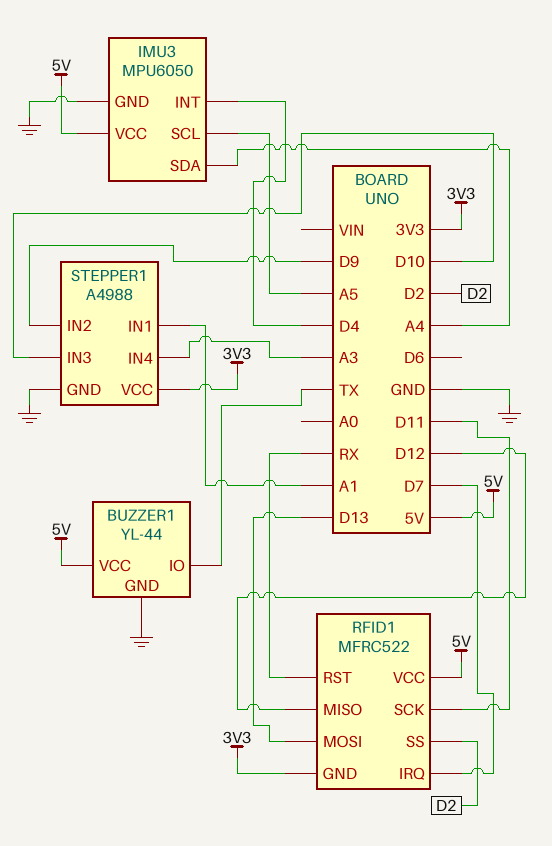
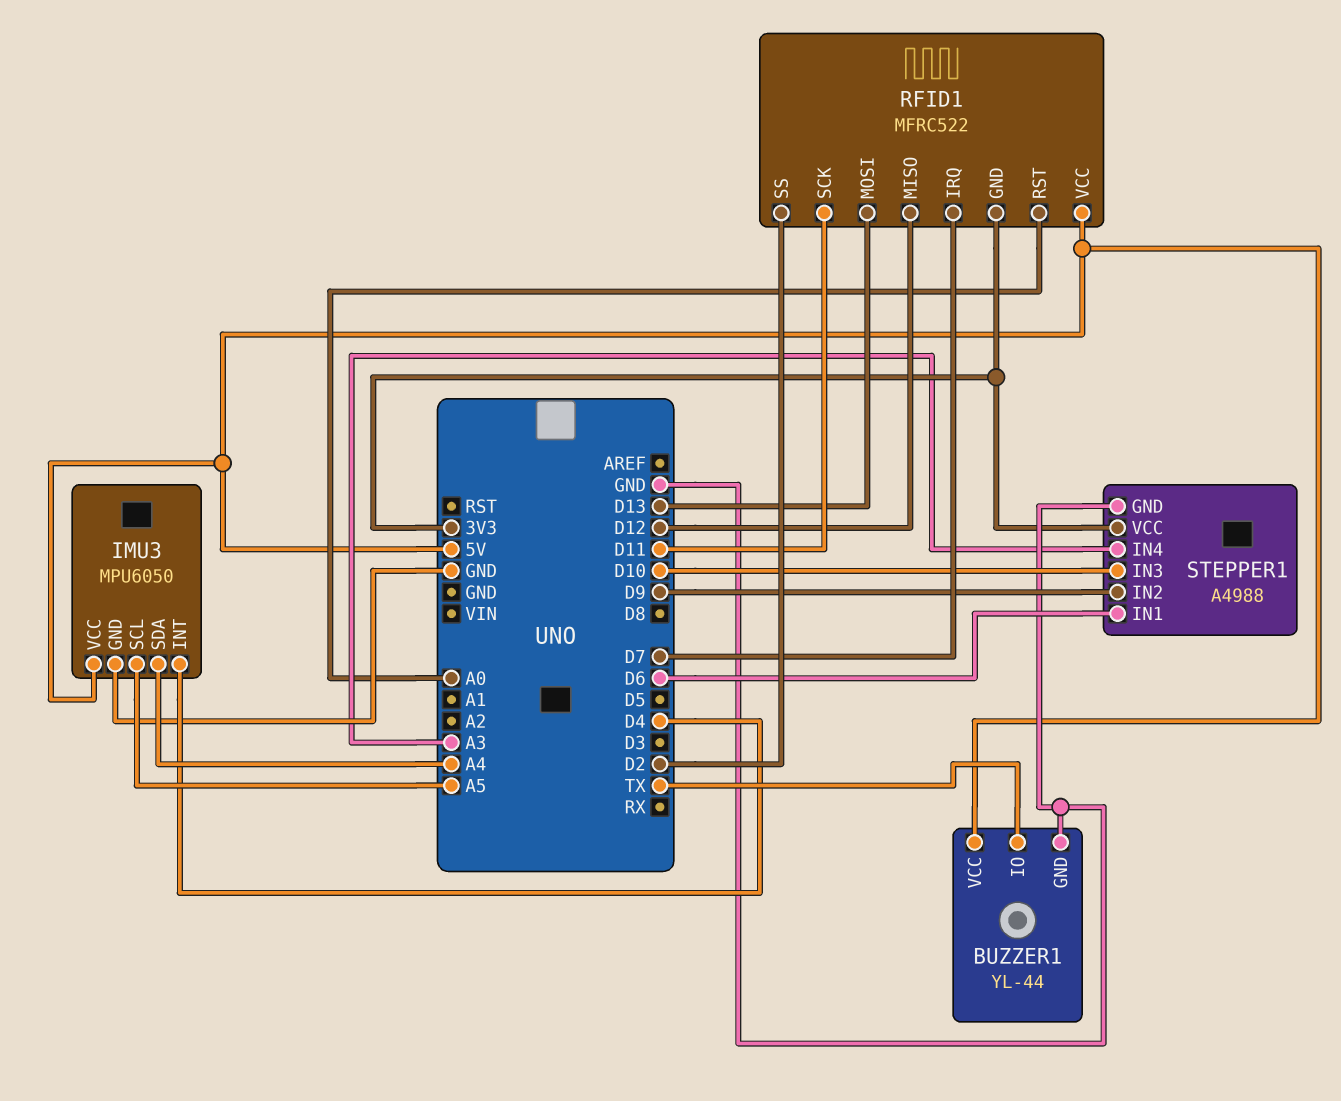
RFID1 pin RST: RX -> A0
STEPPER1 pin IN1: A1 -> D6

